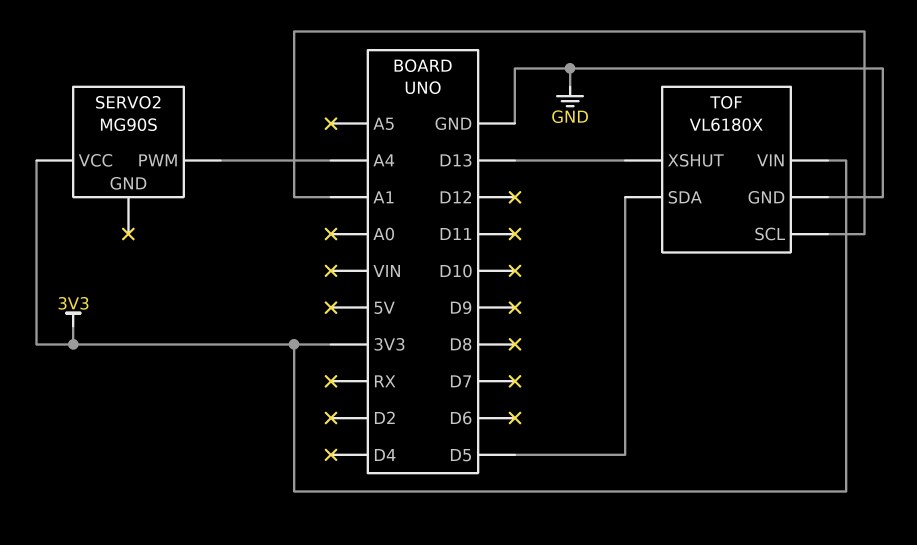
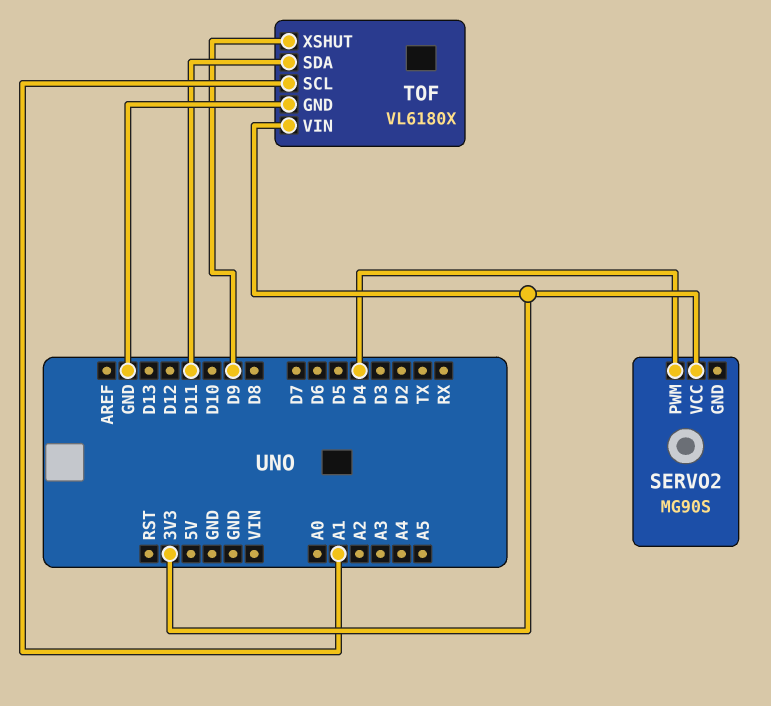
SERVO2 pin PWM: A4 -> D4
TOF pin SDA: D5 -> D11
TOF pin XSHUT: D13 -> D9

